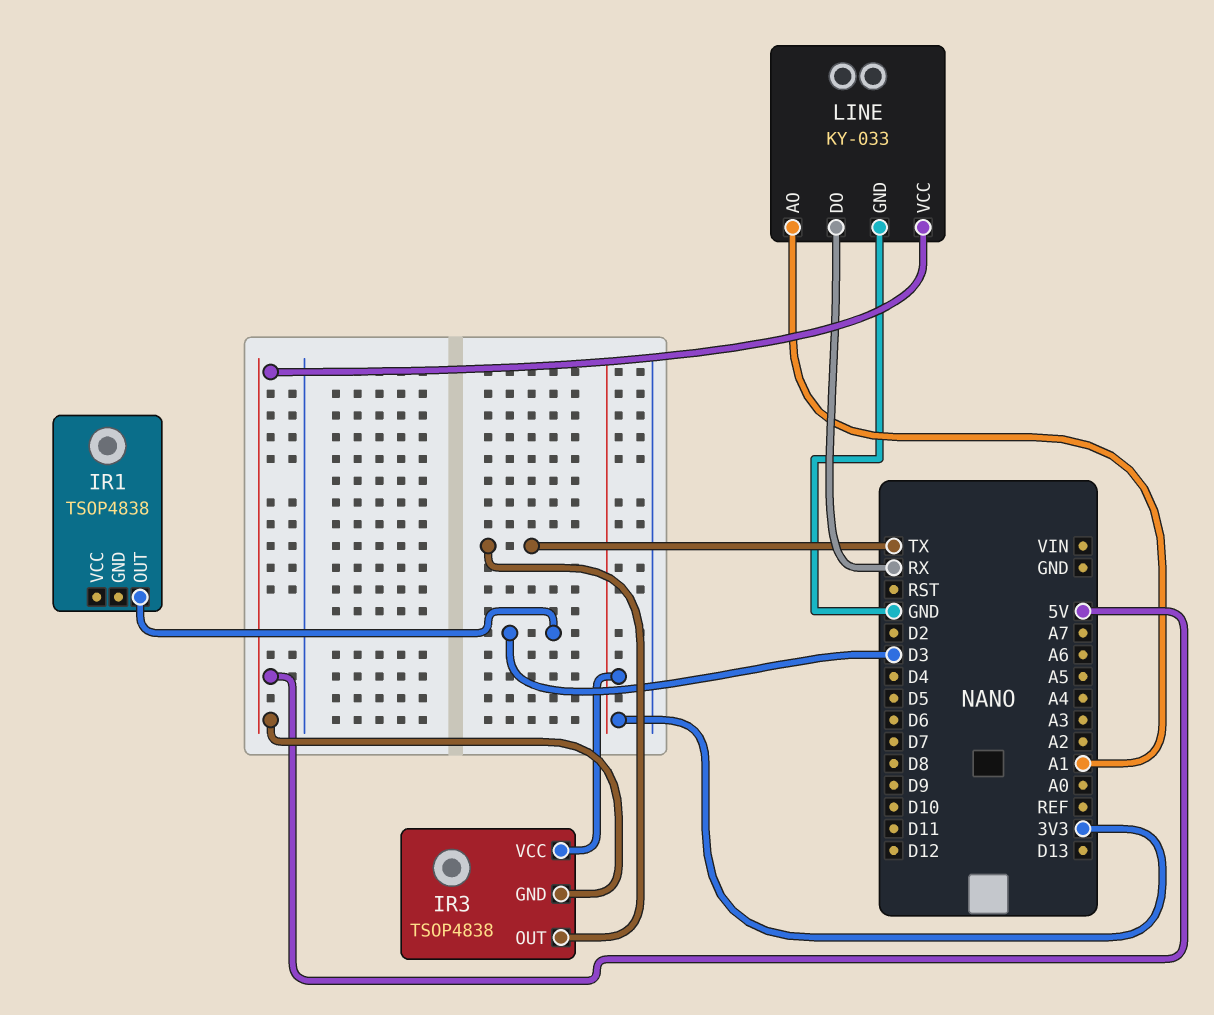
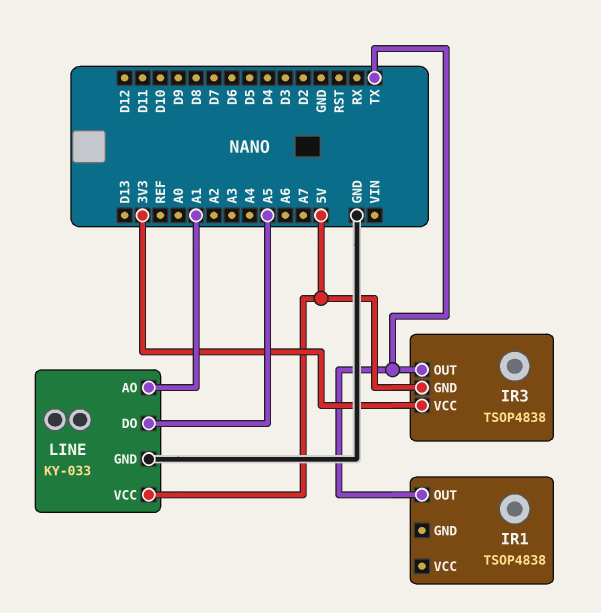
IR1 pin OUT: D3 -> TX
LINE pin DO: RX -> A5

